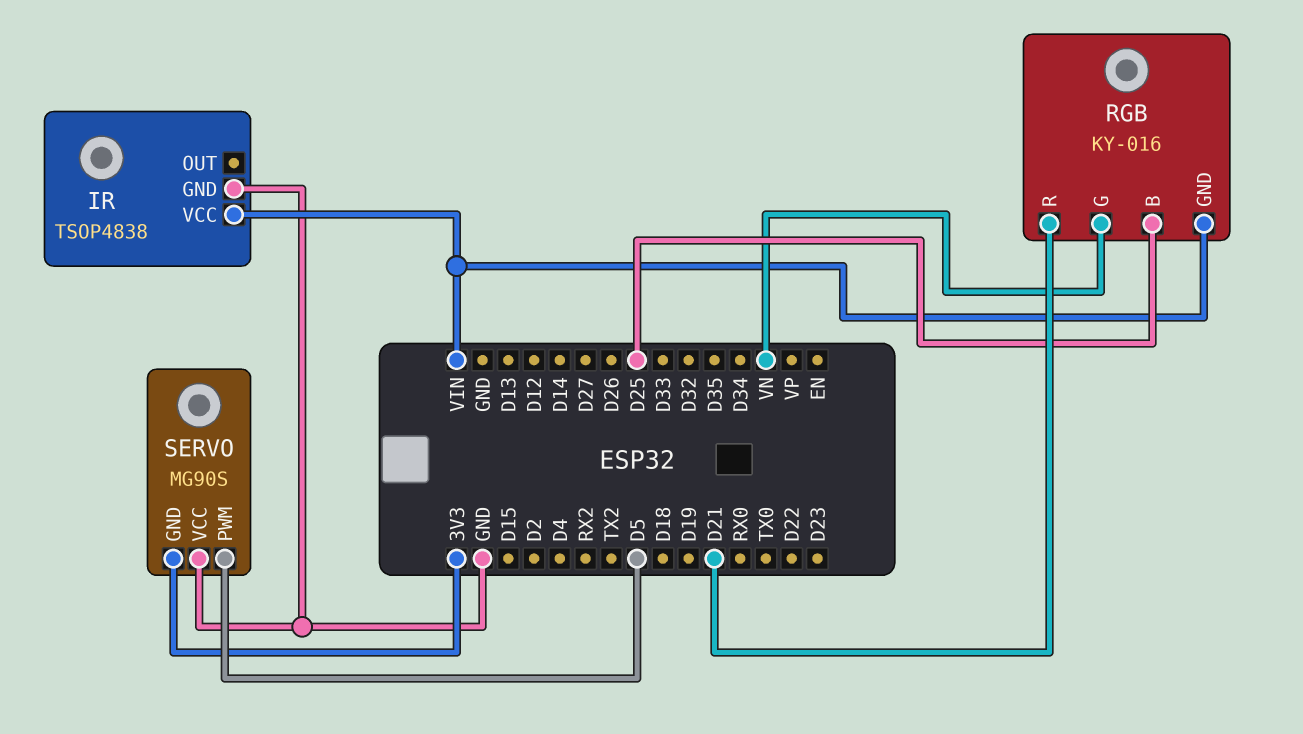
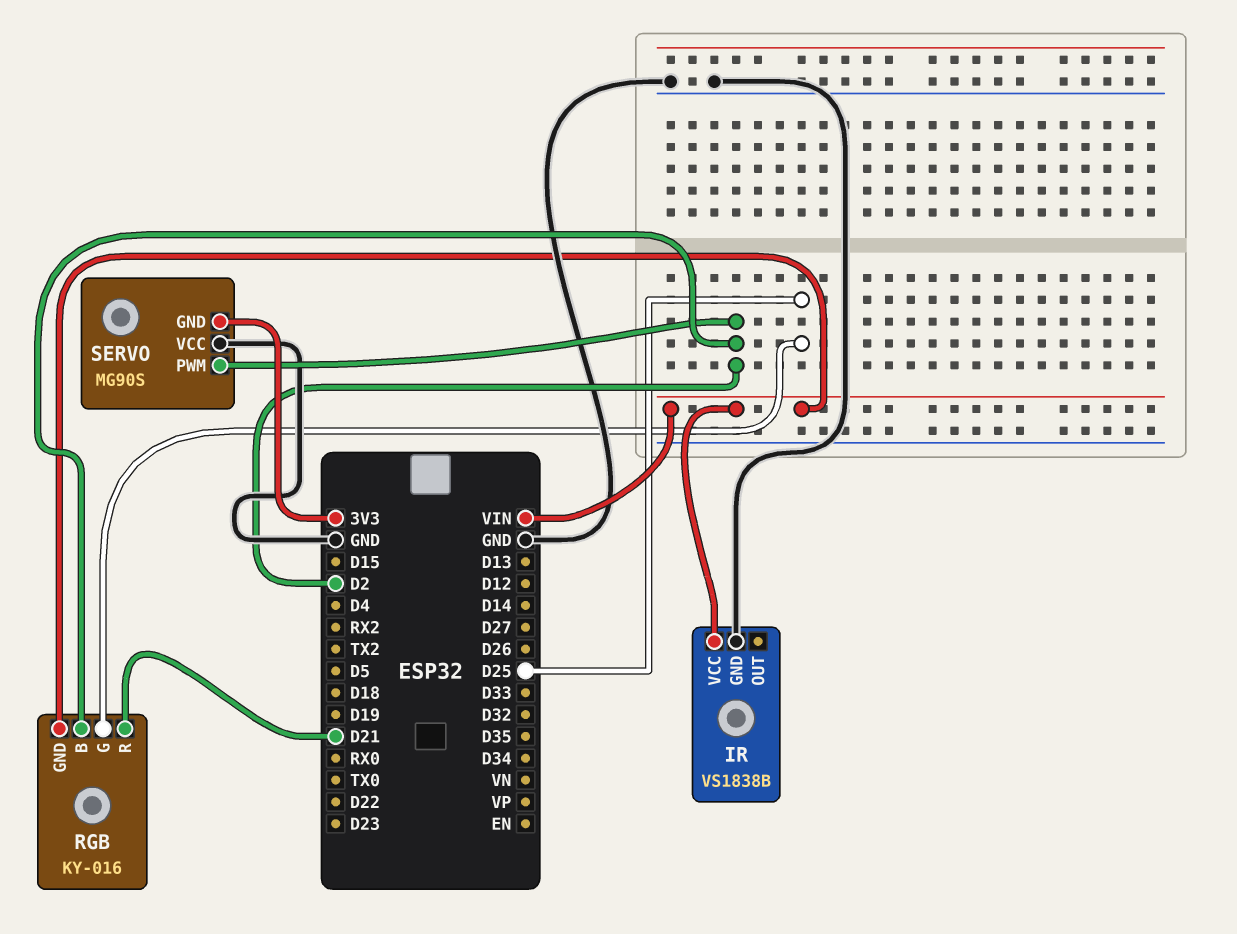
IR: TSOP4838 -> VS1838B
RGB pin B: D25 -> D2
RGB pin G: VN -> D25
SERVO pin PWM: D5 -> D2

